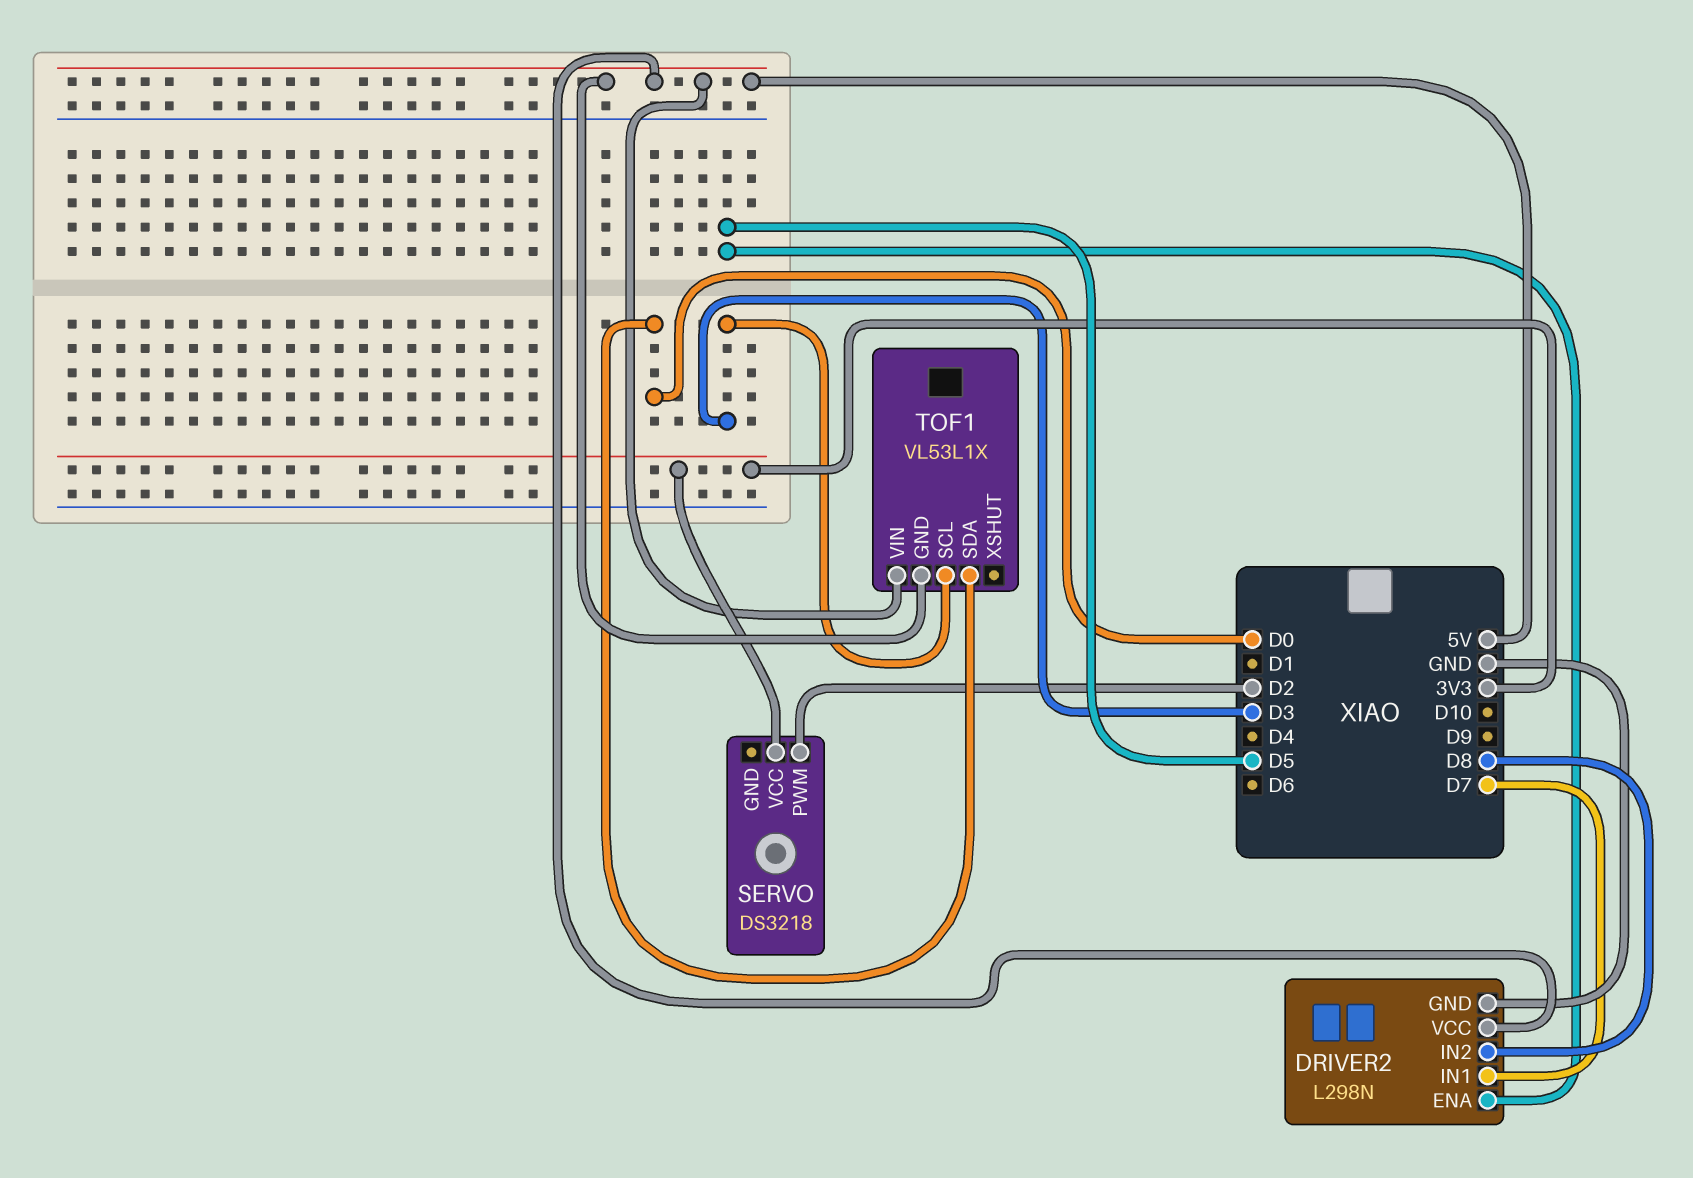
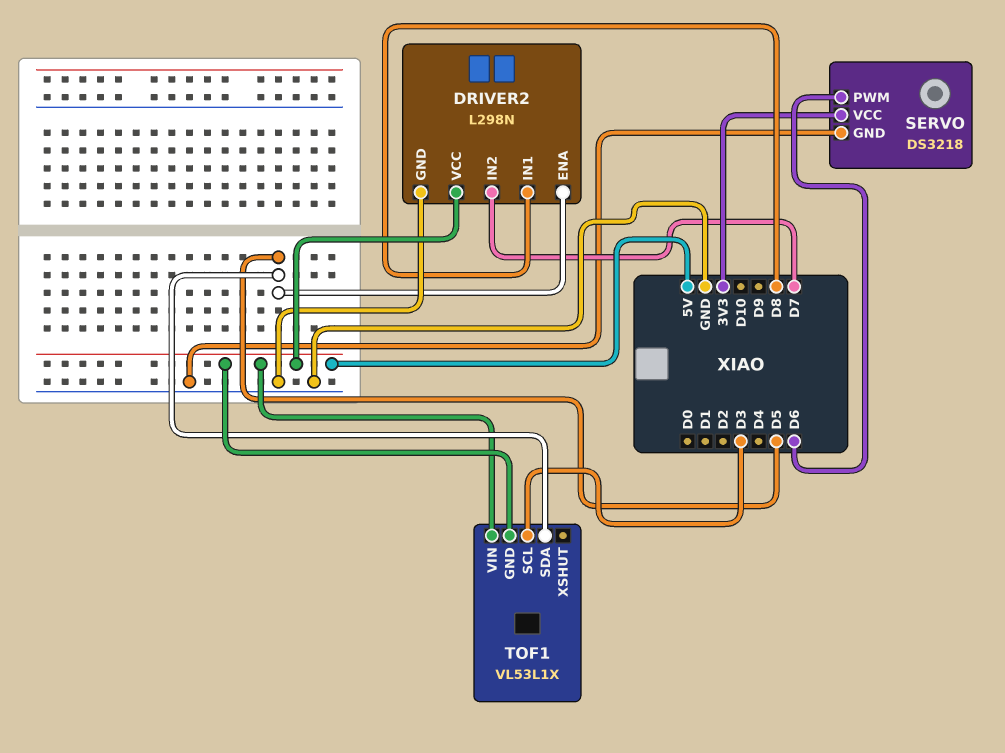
DRIVER2 pin IN1: D7 -> D8
DRIVER2 pin IN2: D8 -> D7
SERVO pin GND: none -> GND
SERVO pin PWM: D2 -> D6
TOF1 pin SDA: D0 -> D5

